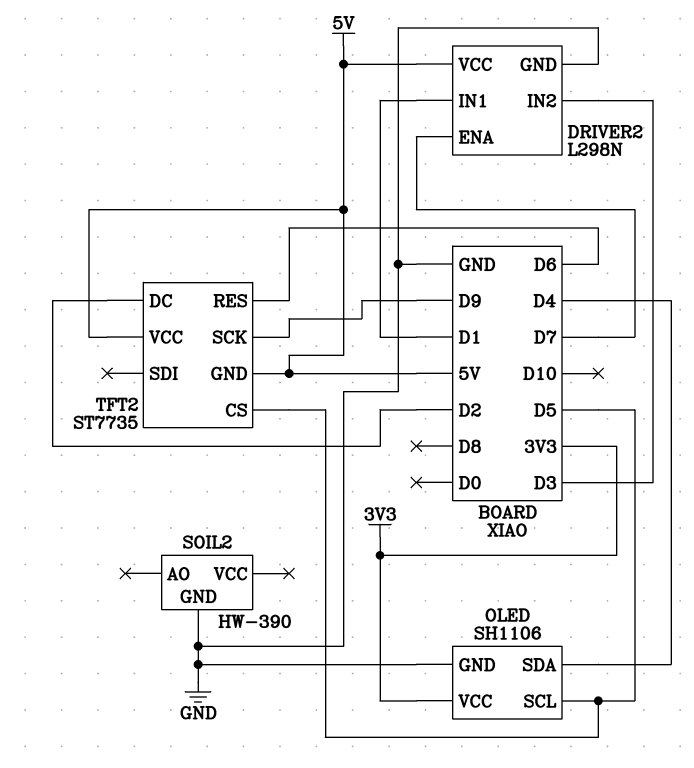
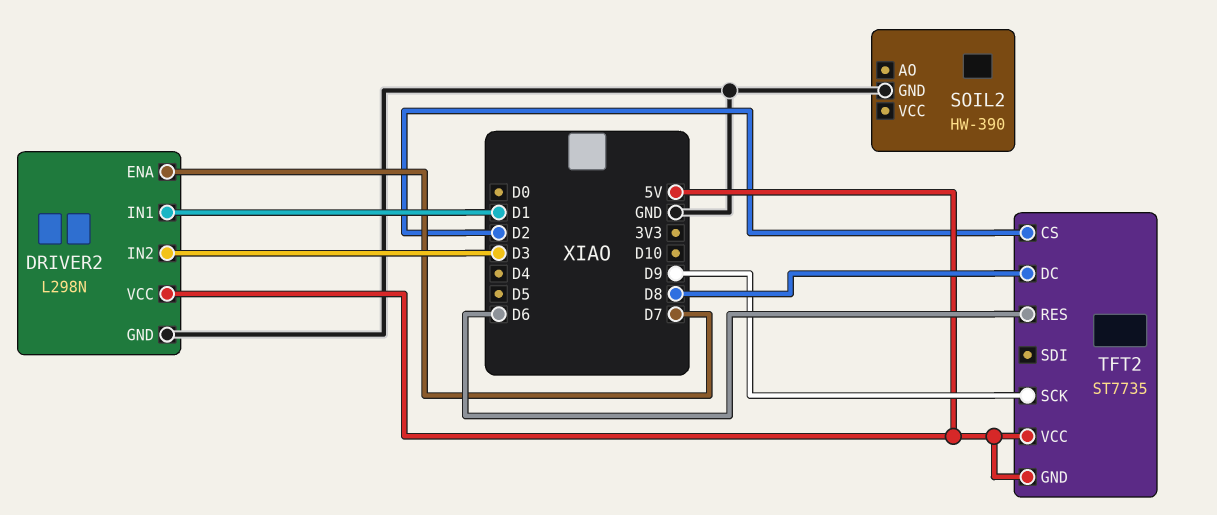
OLED: SH1106 -> none
OLED pin GND: GND -> none
OLED pin SCL: D5 -> none
OLED pin SDA: D4 -> none
OLED pin VCC: 3V3 -> none
TFT2 pin CS: D5 -> D2
TFT2 pin DC: D2 -> D8

